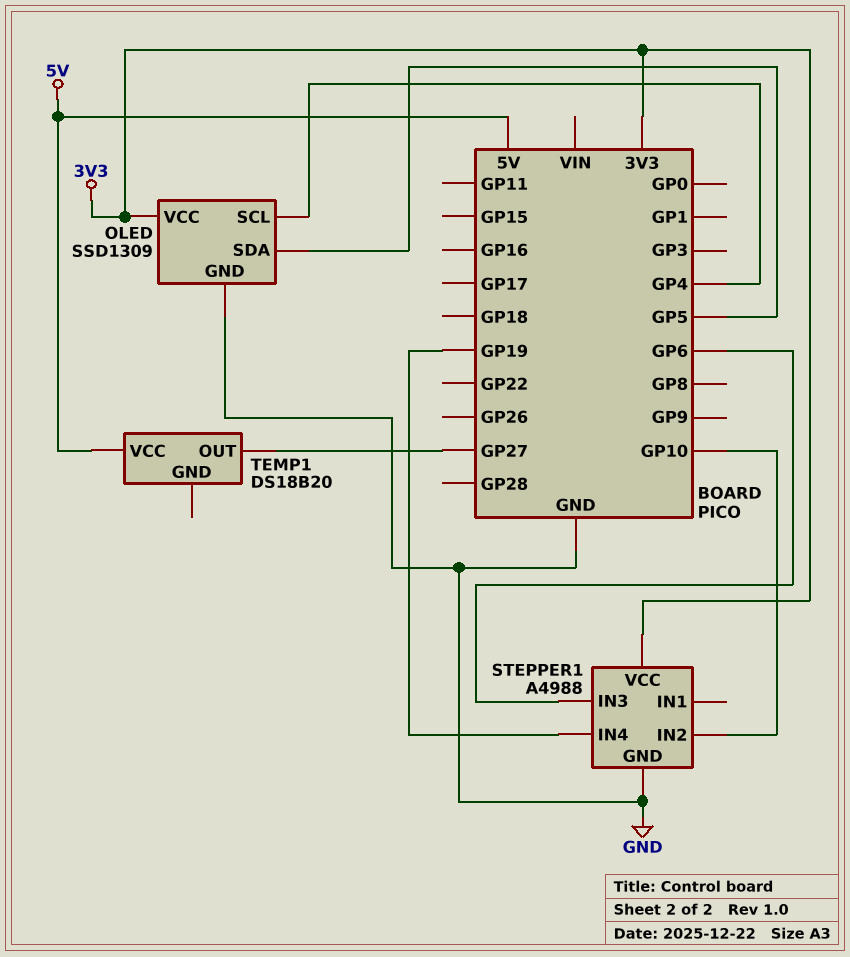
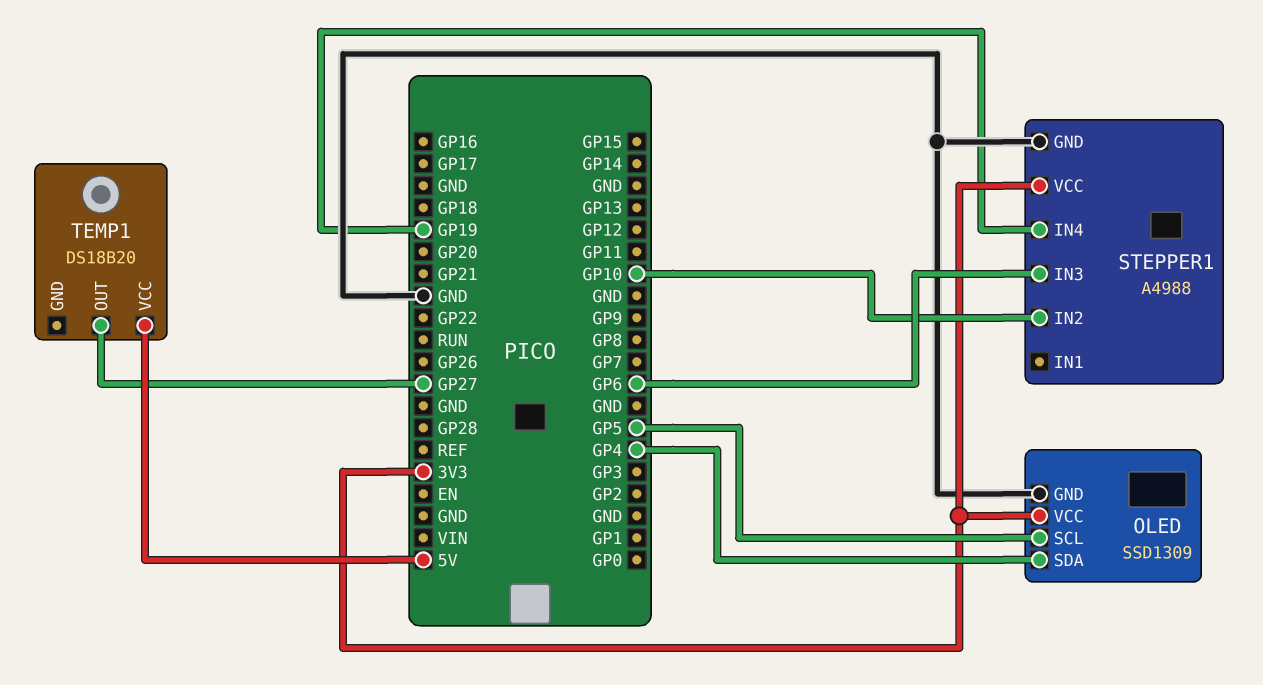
OLED pin SCL: GP4 -> GP5
OLED pin SDA: GP5 -> GP4

